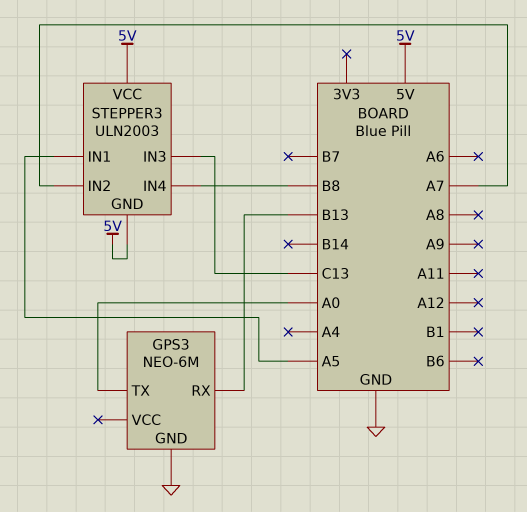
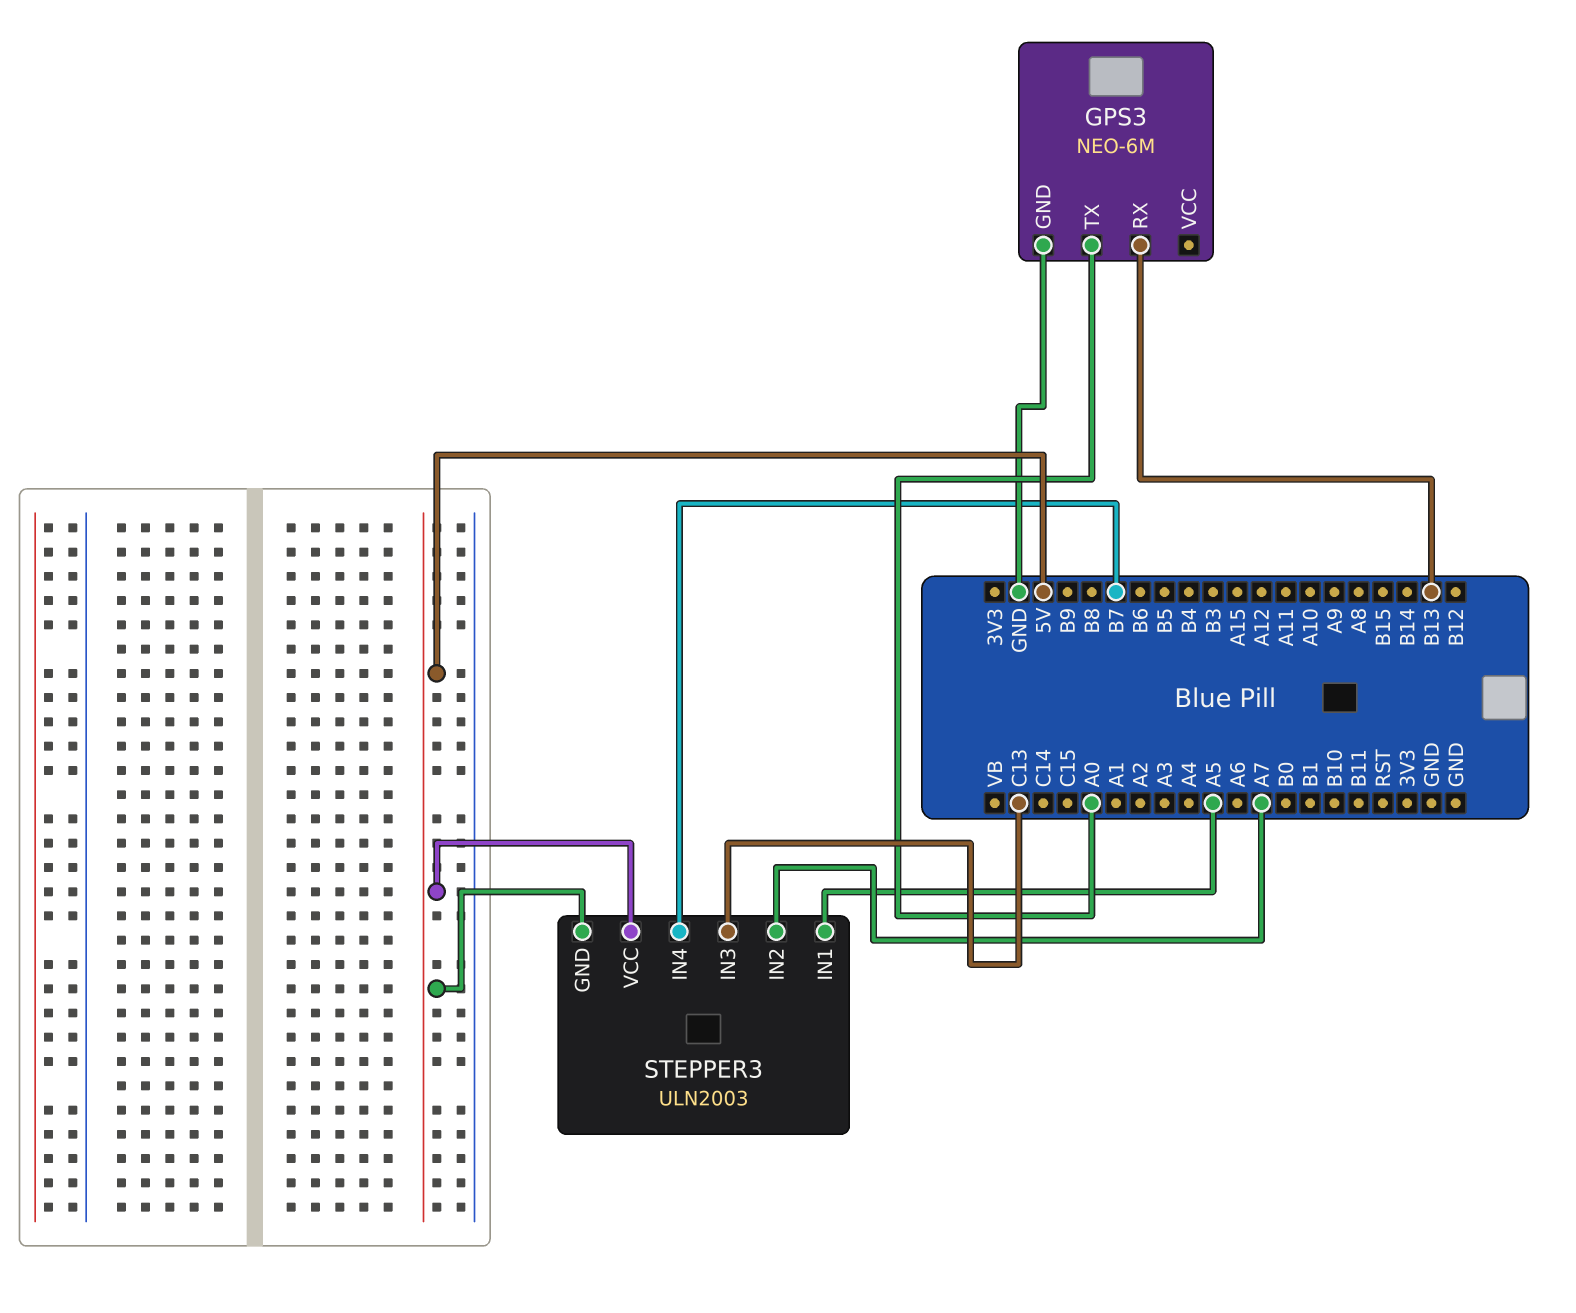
STEPPER3 pin IN4: B8 -> B7

